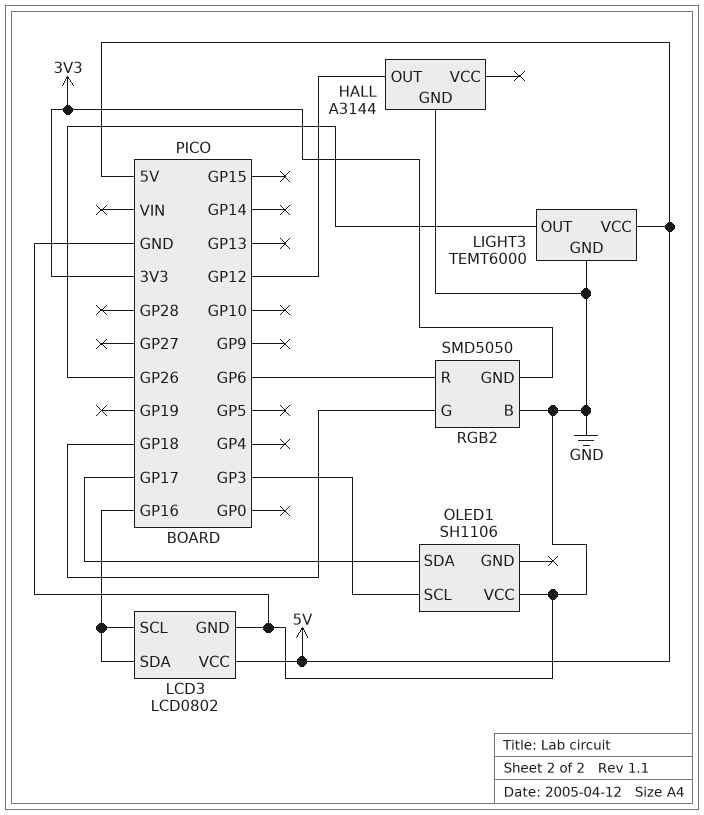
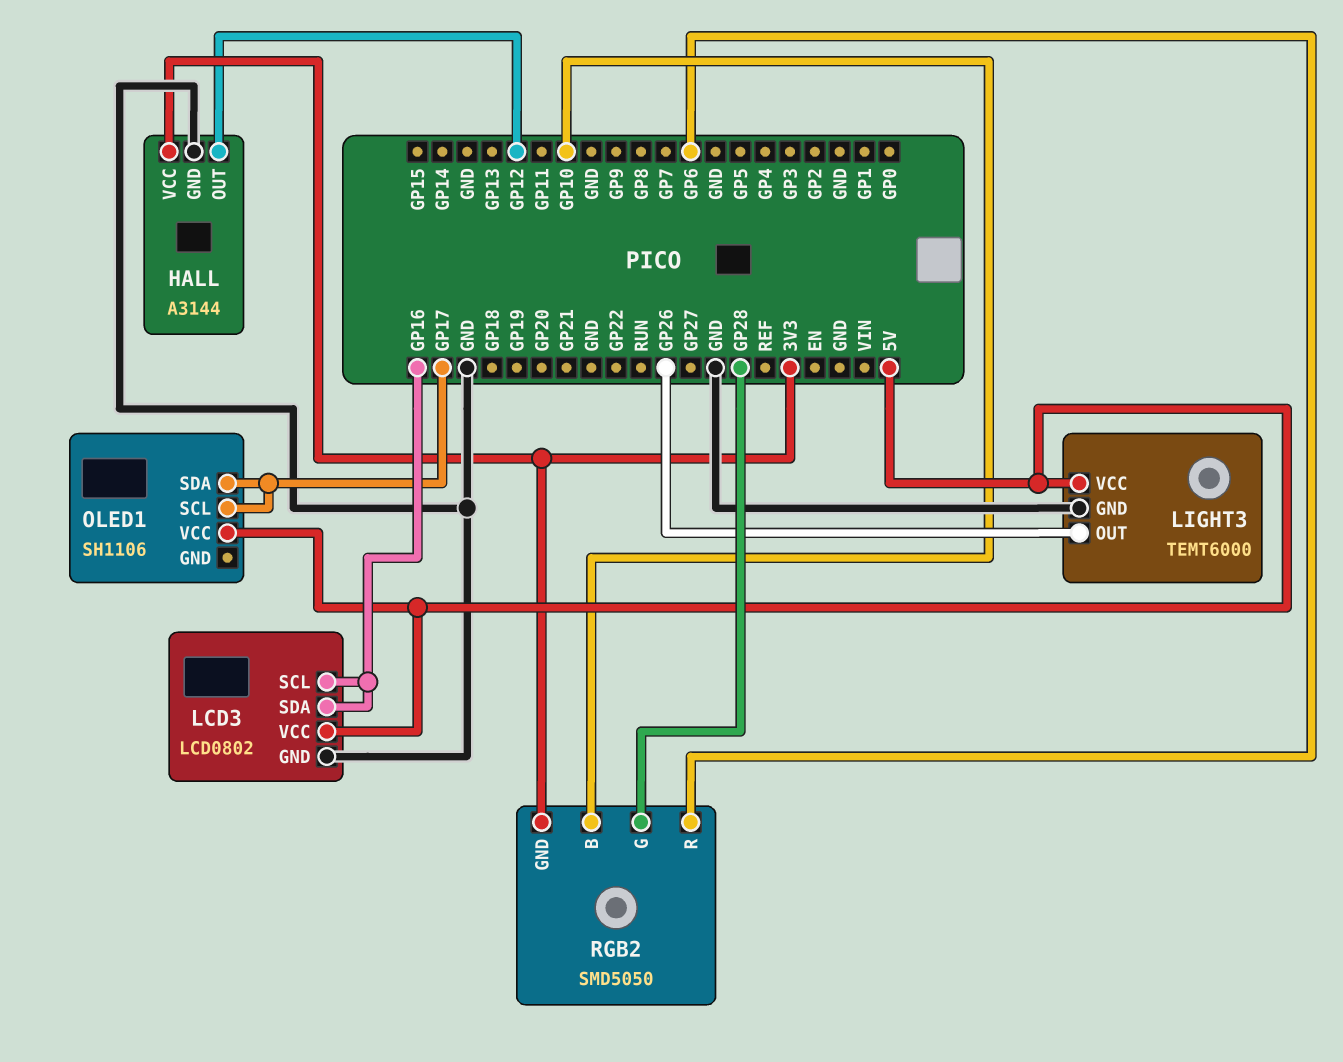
HALL pin VCC: none -> 3V3
OLED1 pin SCL: GP3 -> GP17
OLED1 pin VCC: GND -> 5V
RGB2 pin B: GND -> GP10
RGB2 pin G: GP18 -> GP28

